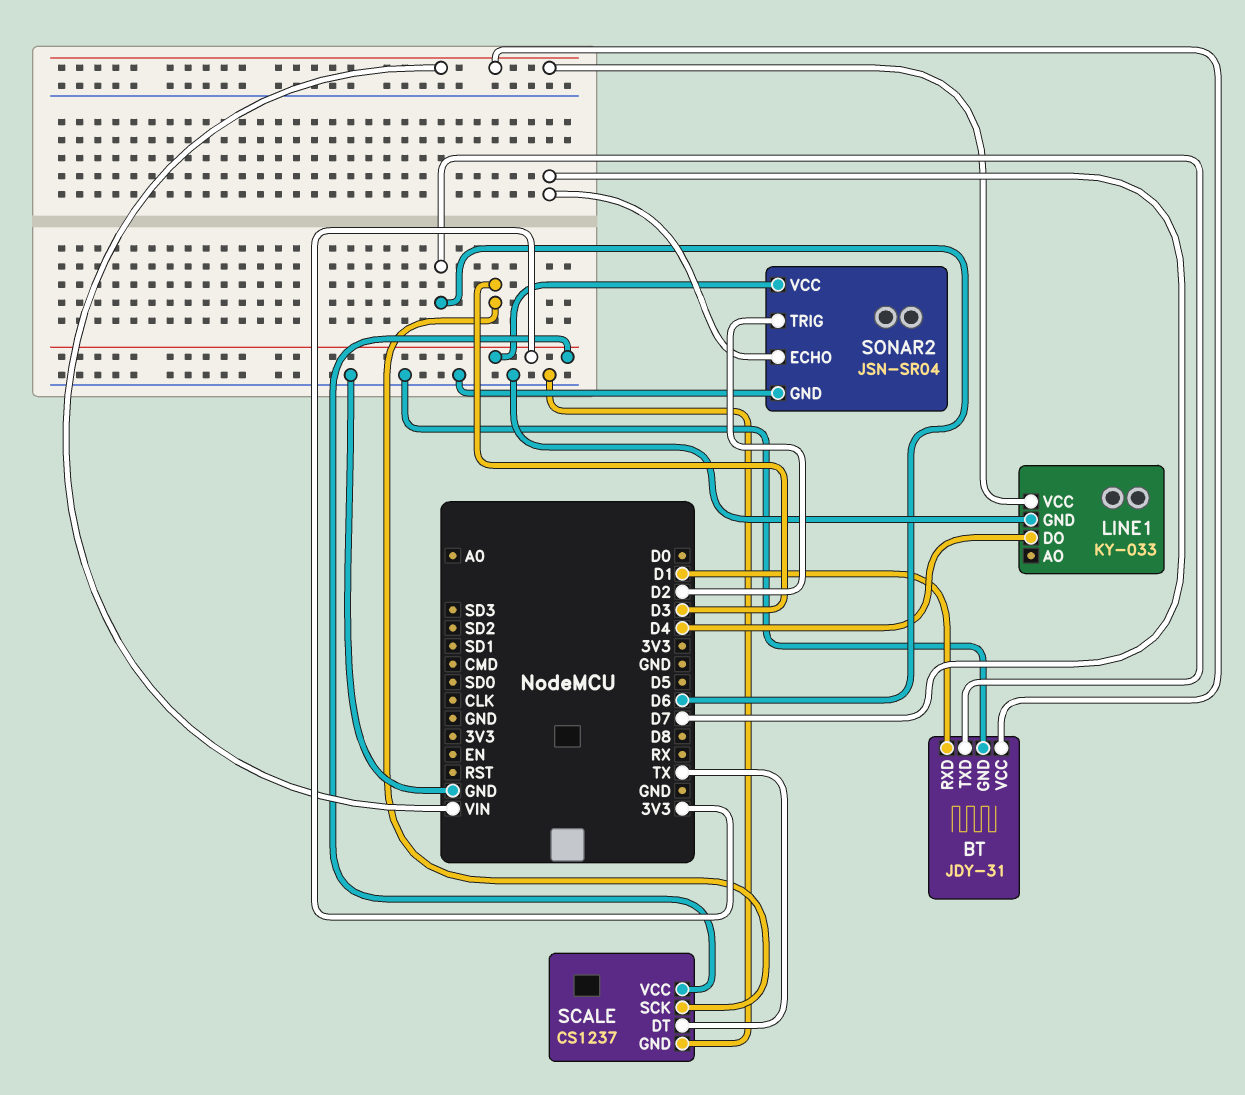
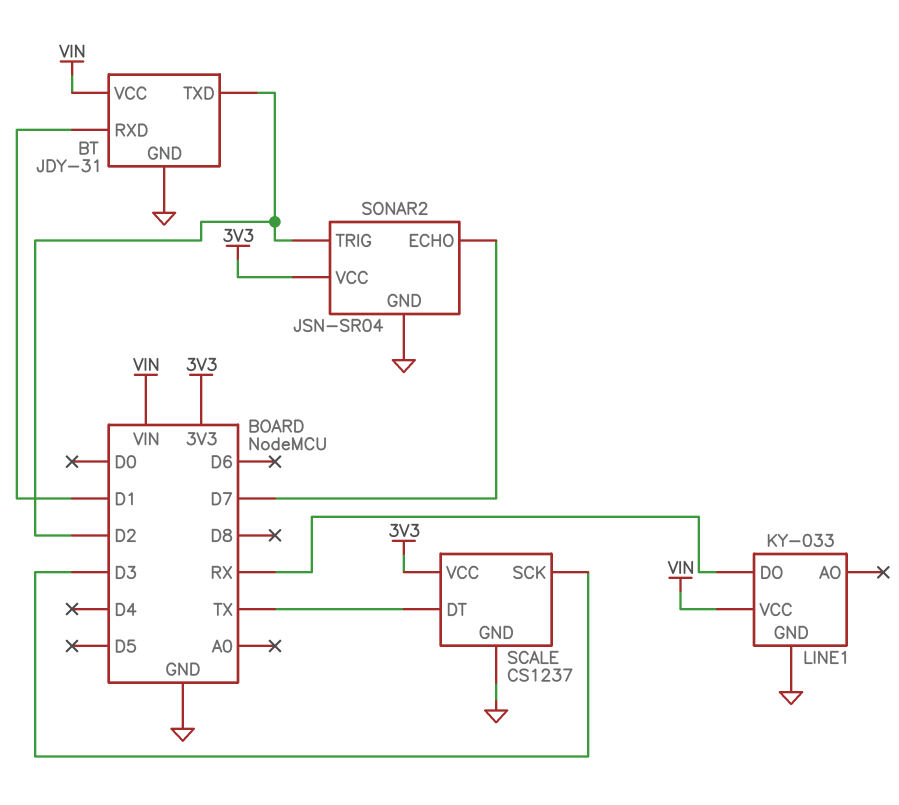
BT pin TXD: D6 -> D2
LINE1 pin DO: D4 -> RX

